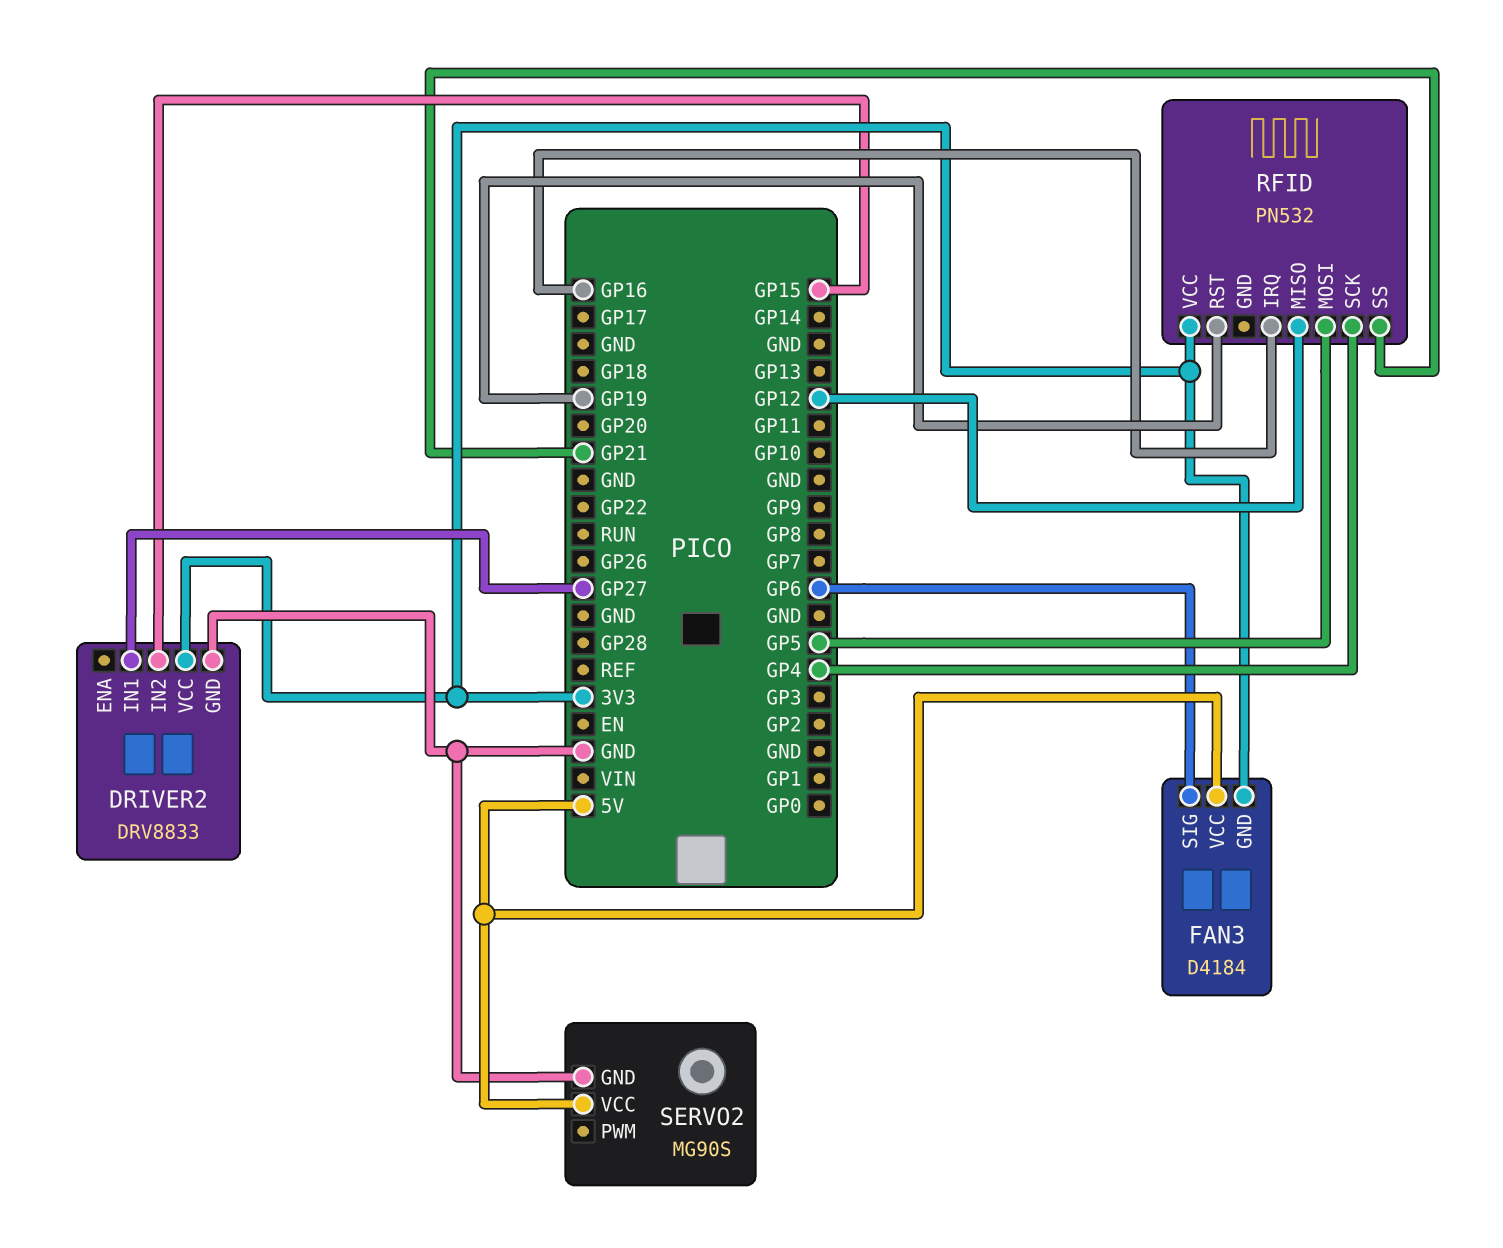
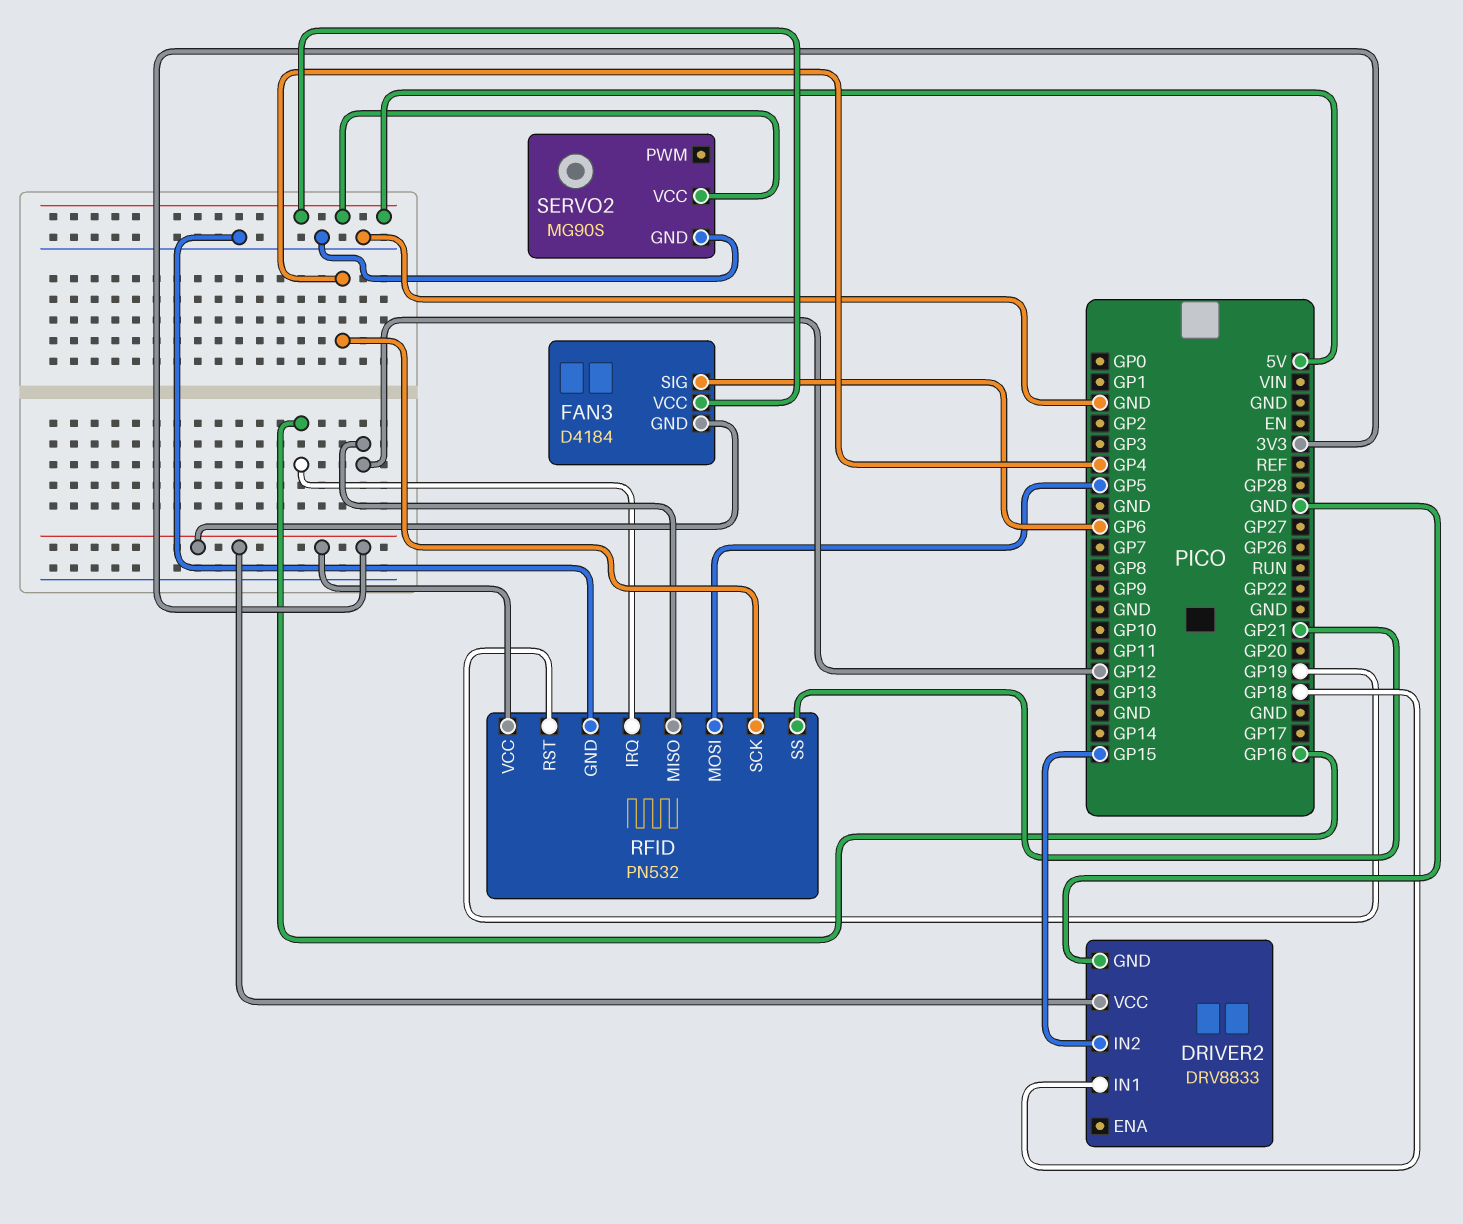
DRIVER2 pin IN1: GP27 -> GP18
RFID pin GND: none -> GND

